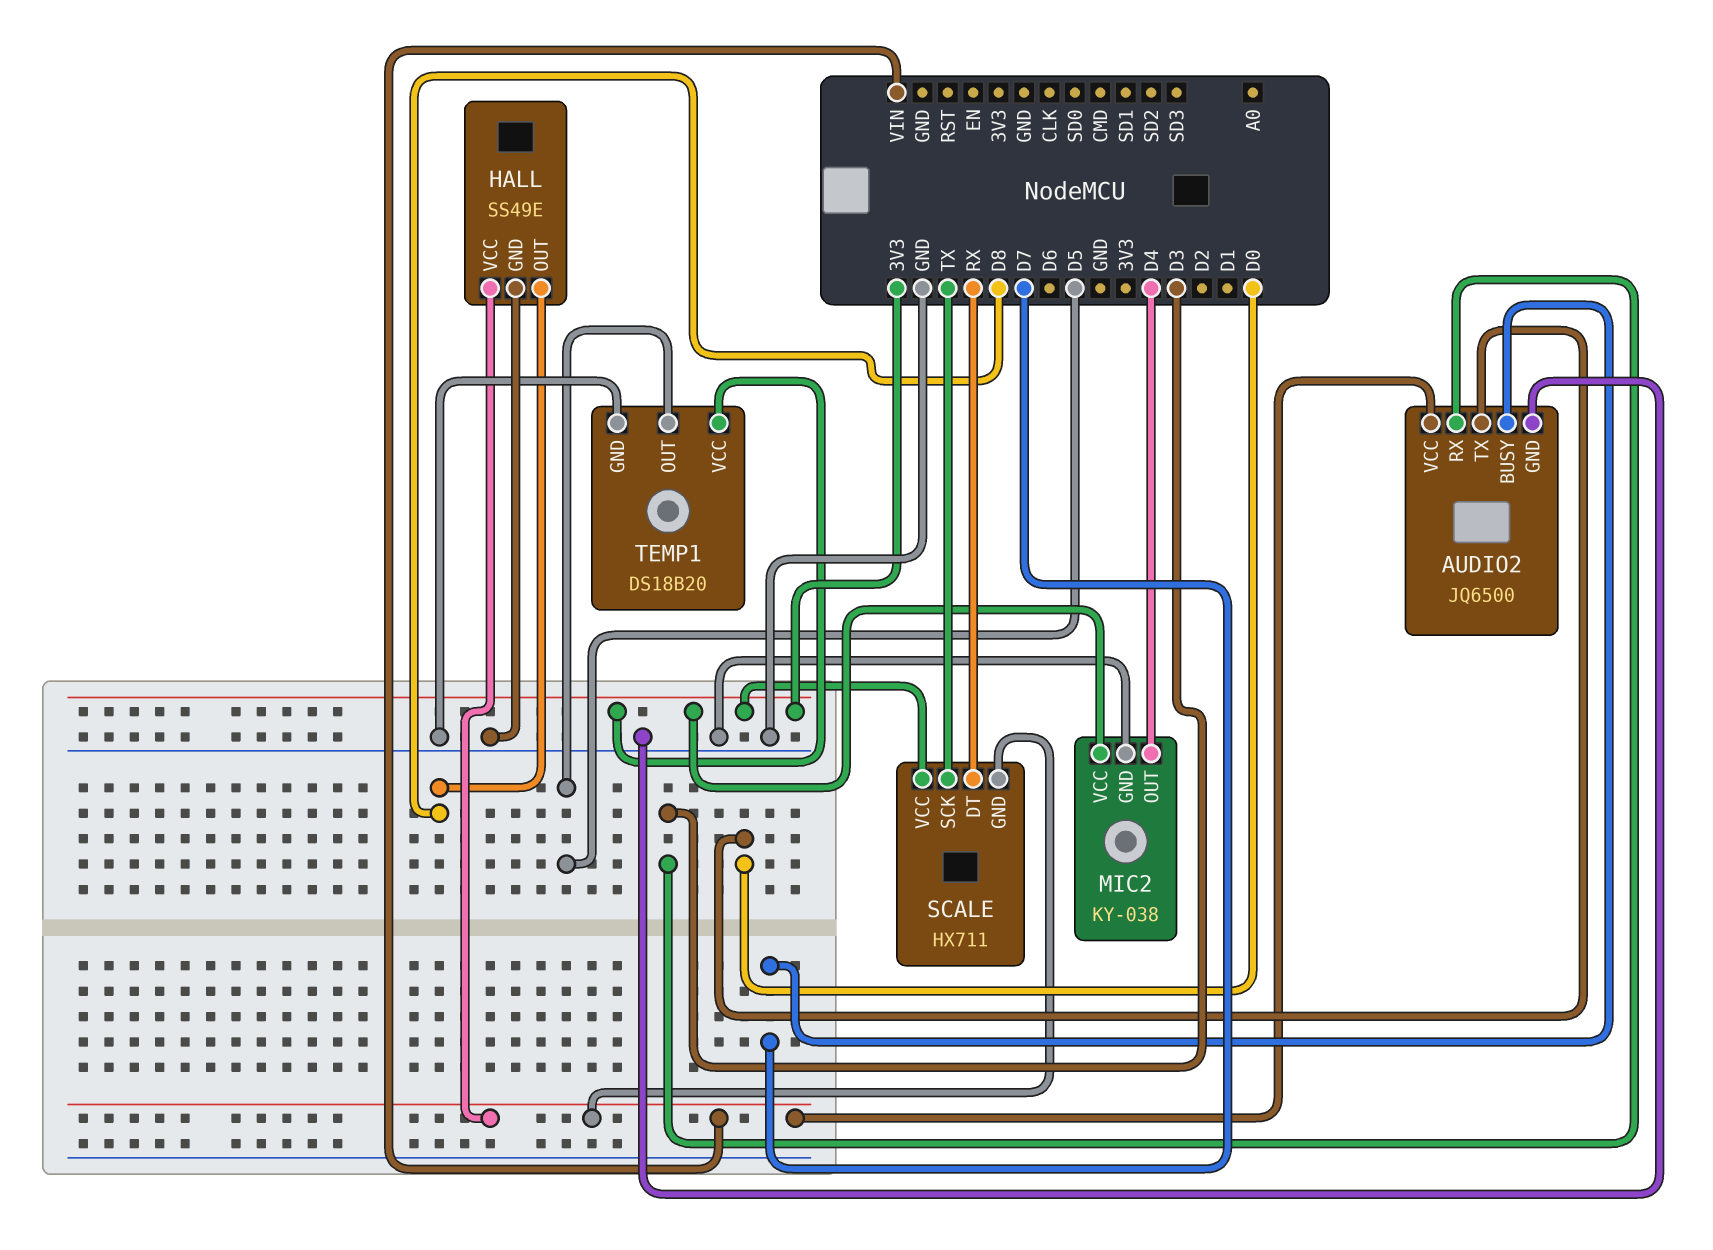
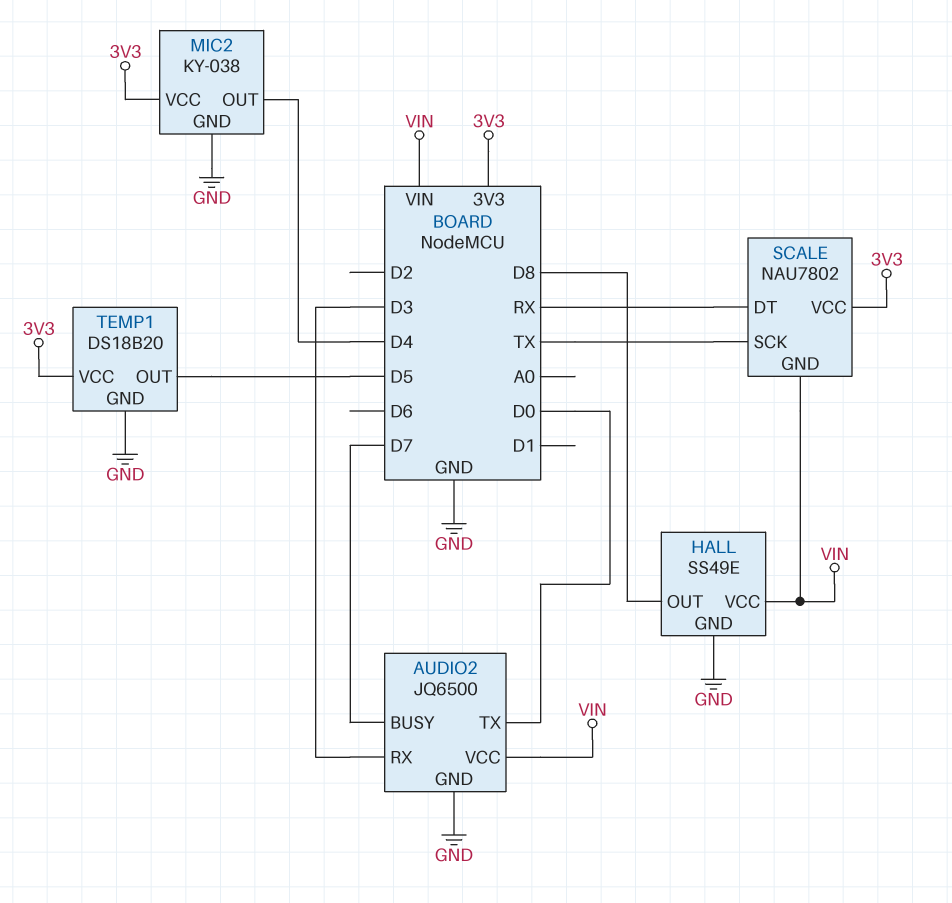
SCALE: HX711 -> NAU7802

